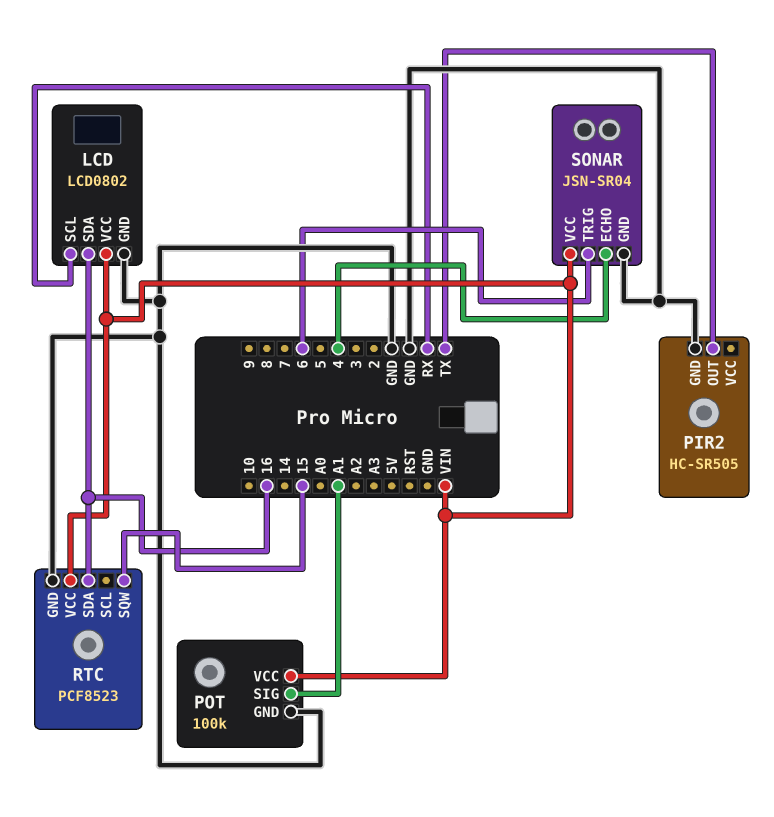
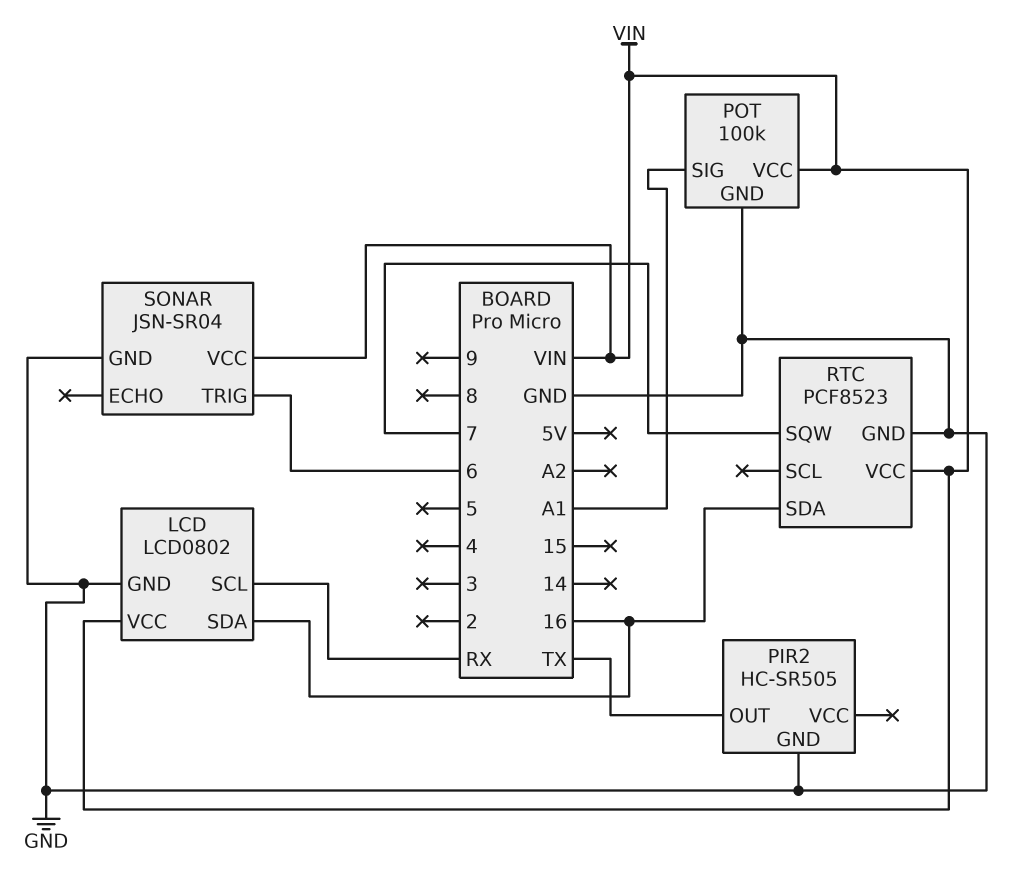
RTC pin SQW: 15 -> 7
SONAR pin ECHO: 4 -> none

